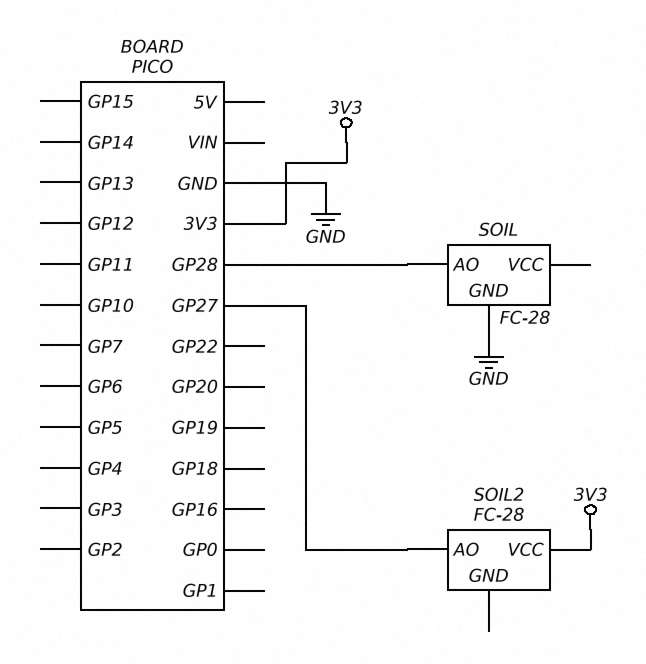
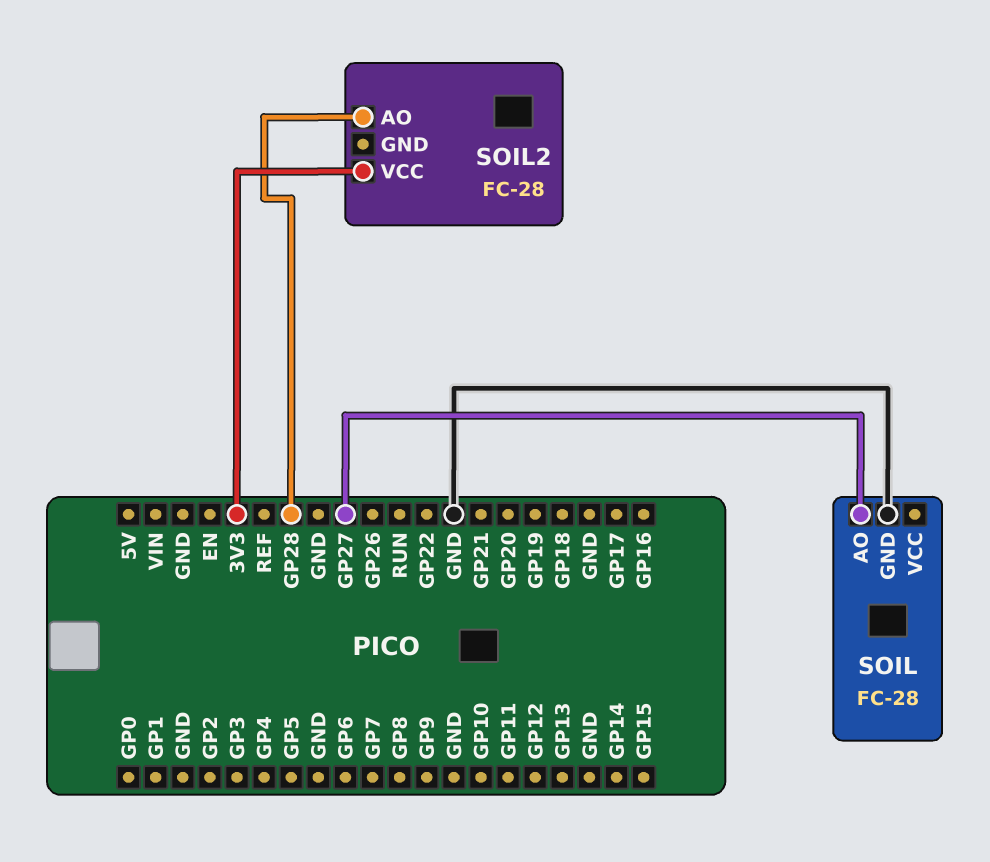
SOIL pin AO: GP28 -> GP27
SOIL2 pin AO: GP27 -> GP28

